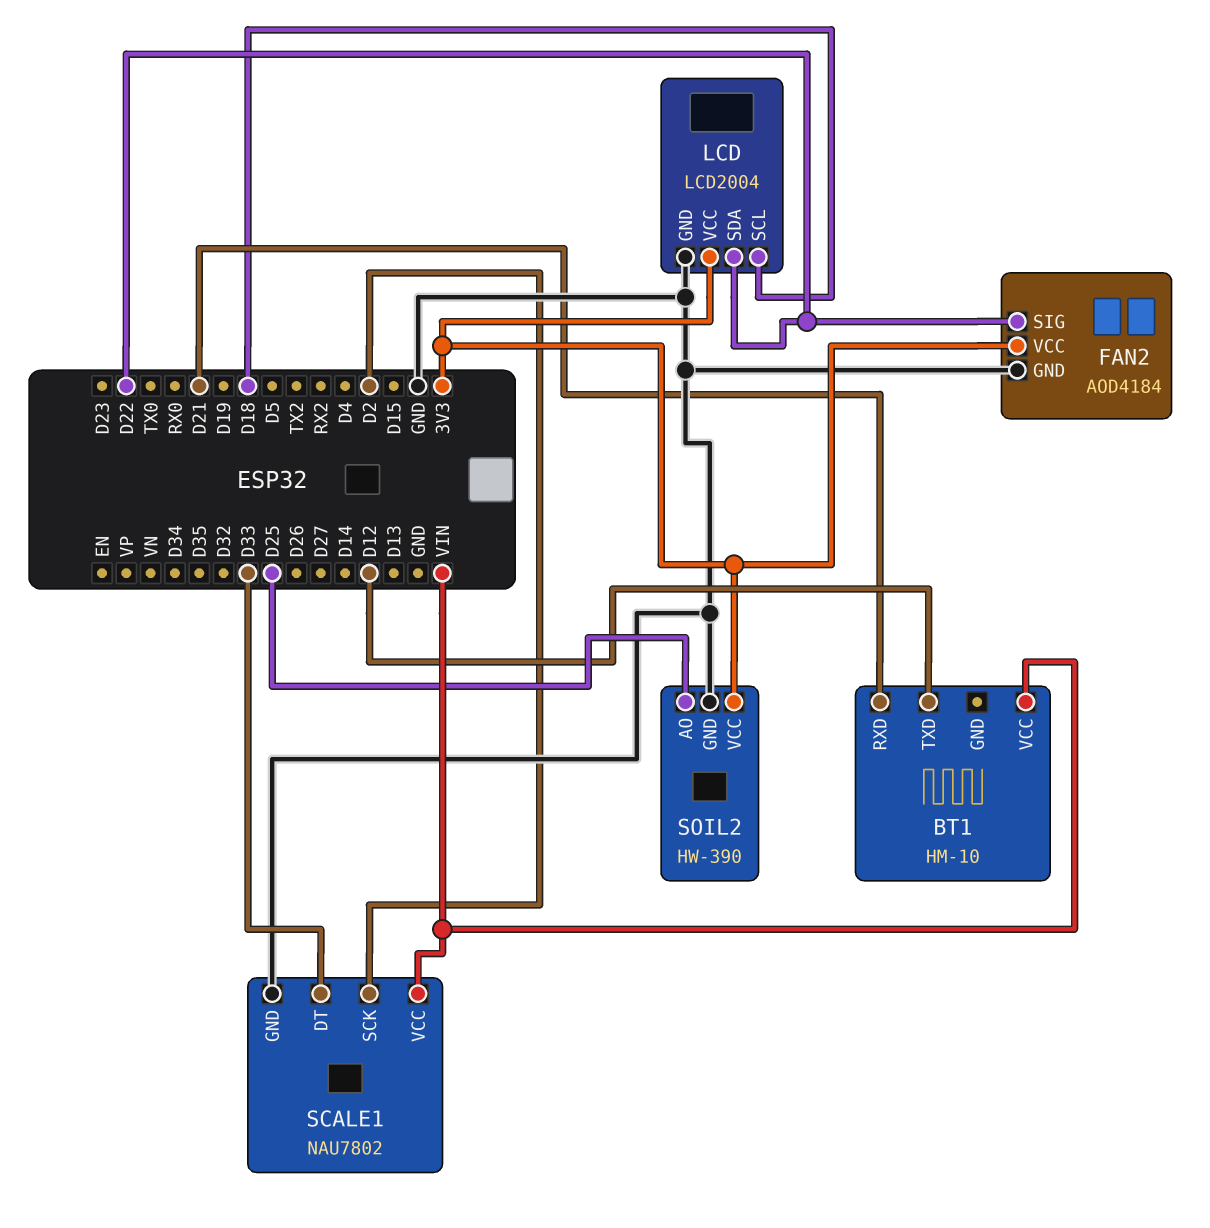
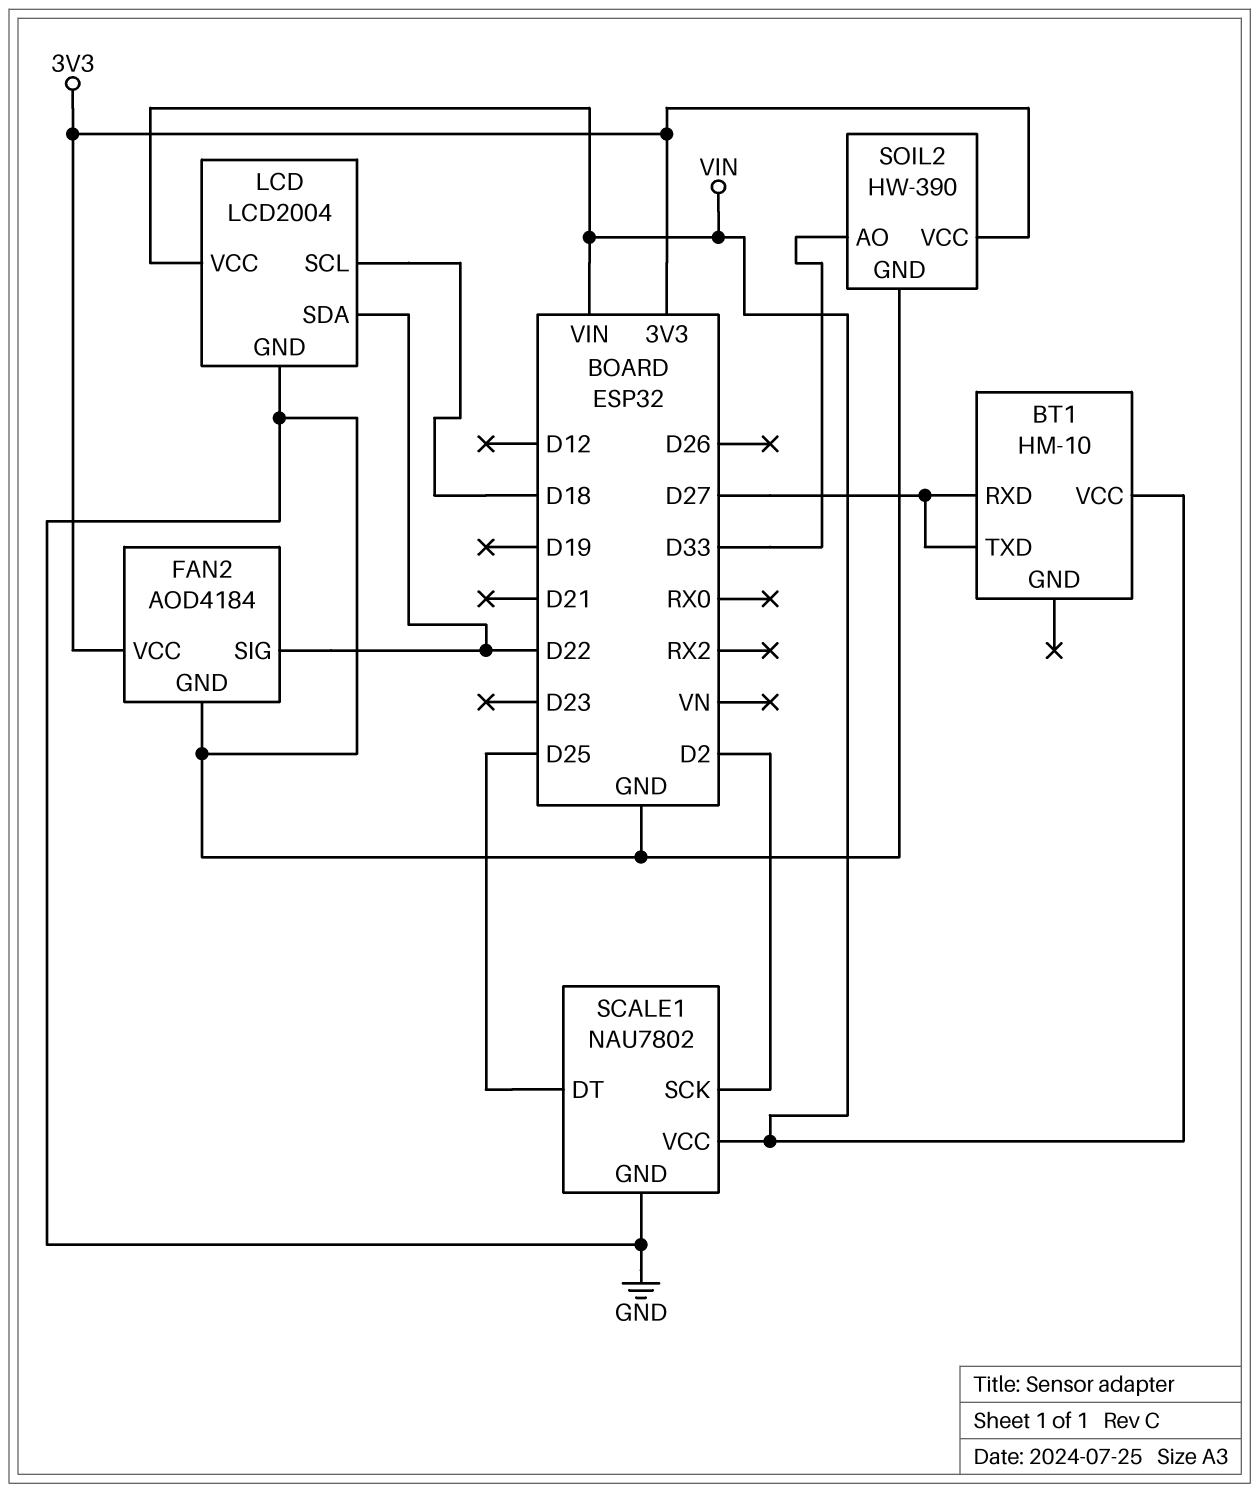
BT1 pin RXD: D21 -> D27
BT1 pin TXD: D12 -> D27
LCD pin VCC: 3V3 -> VIN
SCALE1 pin DT: D33 -> D25
SOIL2 pin AO: D25 -> D33

